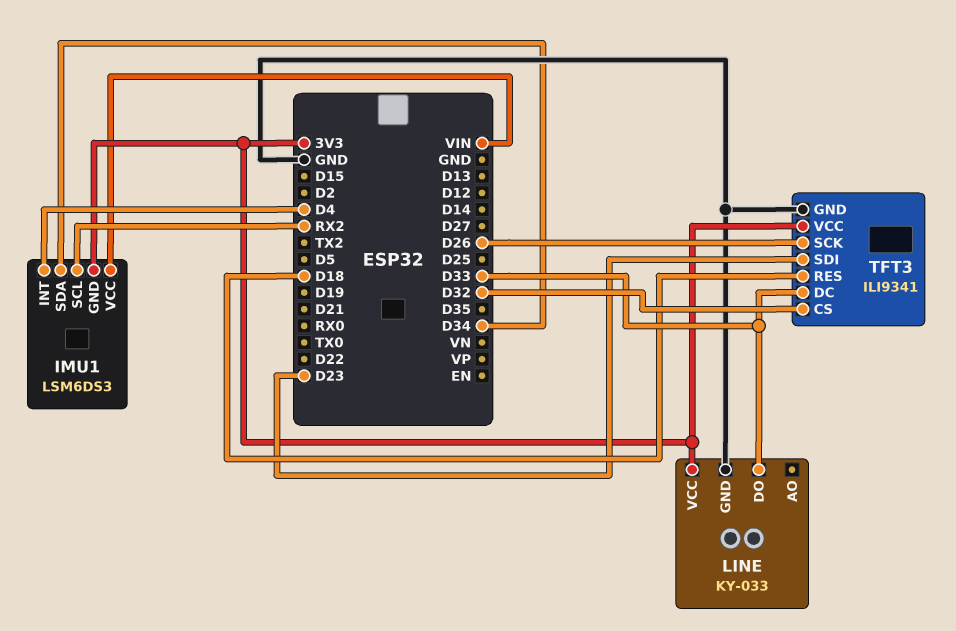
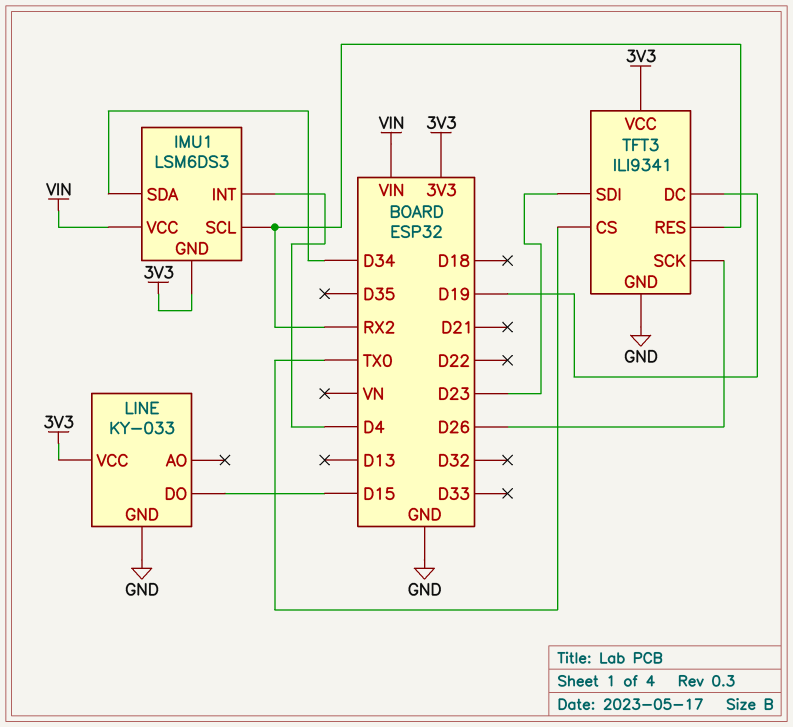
LINE pin DO: D33 -> D15
TFT3 pin CS: D32 -> TX0
TFT3 pin DC: D33 -> D19
TFT3 pin RES: D18 -> RX2

